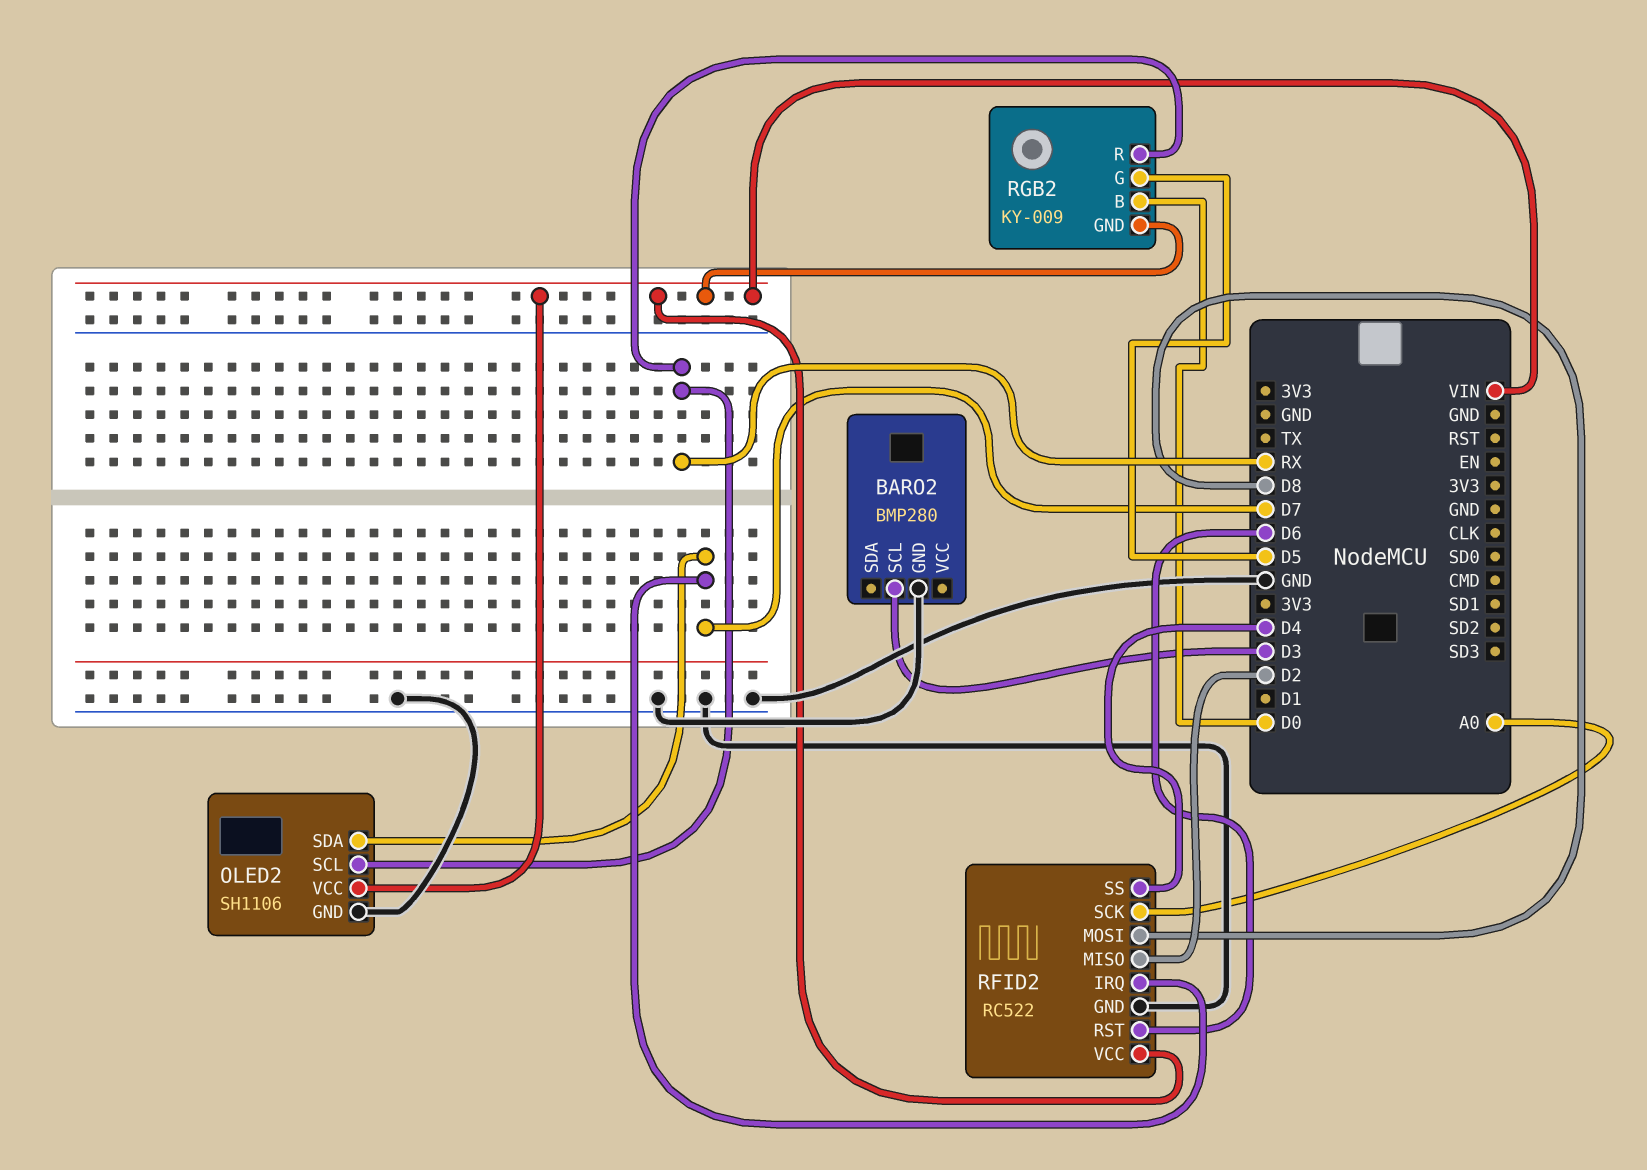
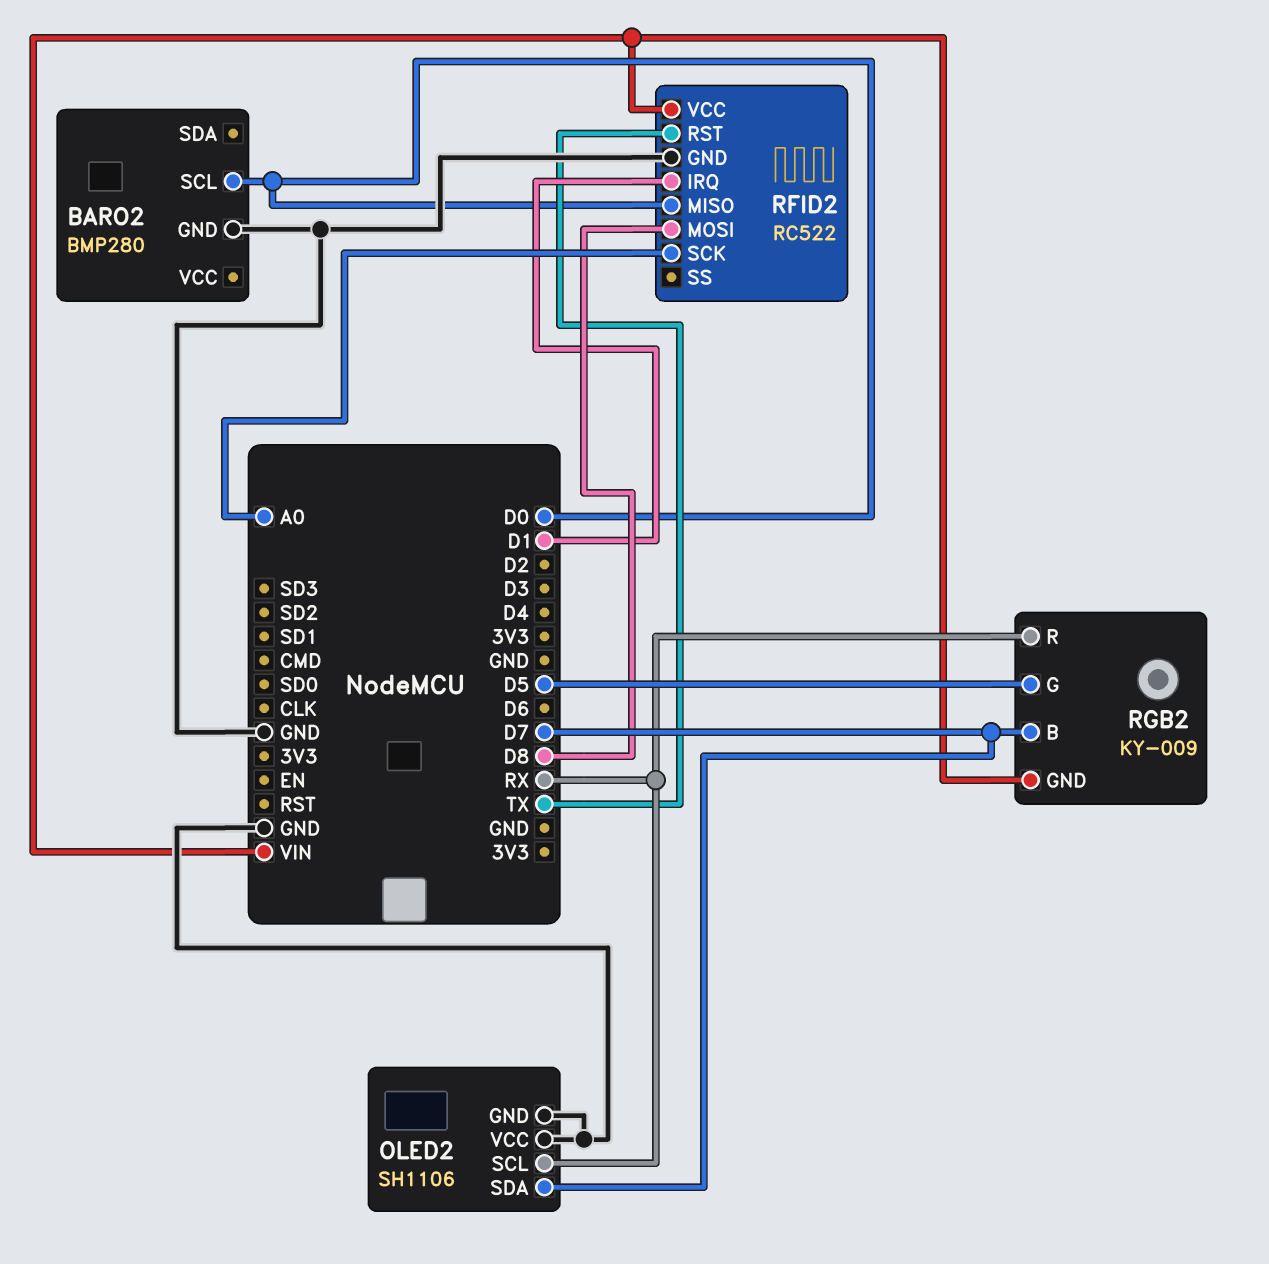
BARO2 pin SCL: D3 -> D0
OLED2 pin VCC: VIN -> GND
RFID2 pin IRQ: D7 -> D1
RFID2 pin MISO: D2 -> D0
RFID2 pin RST: D6 -> TX
RFID2 pin SS: D4 -> none
RGB2 pin B: D0 -> D7

